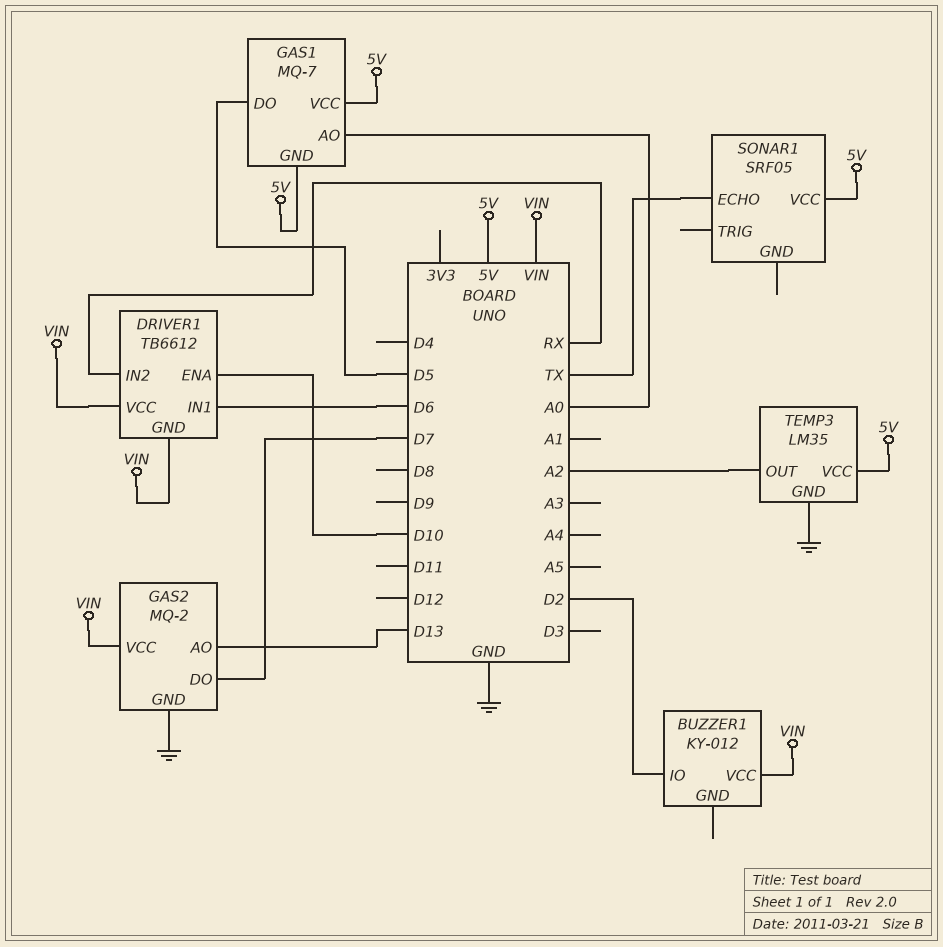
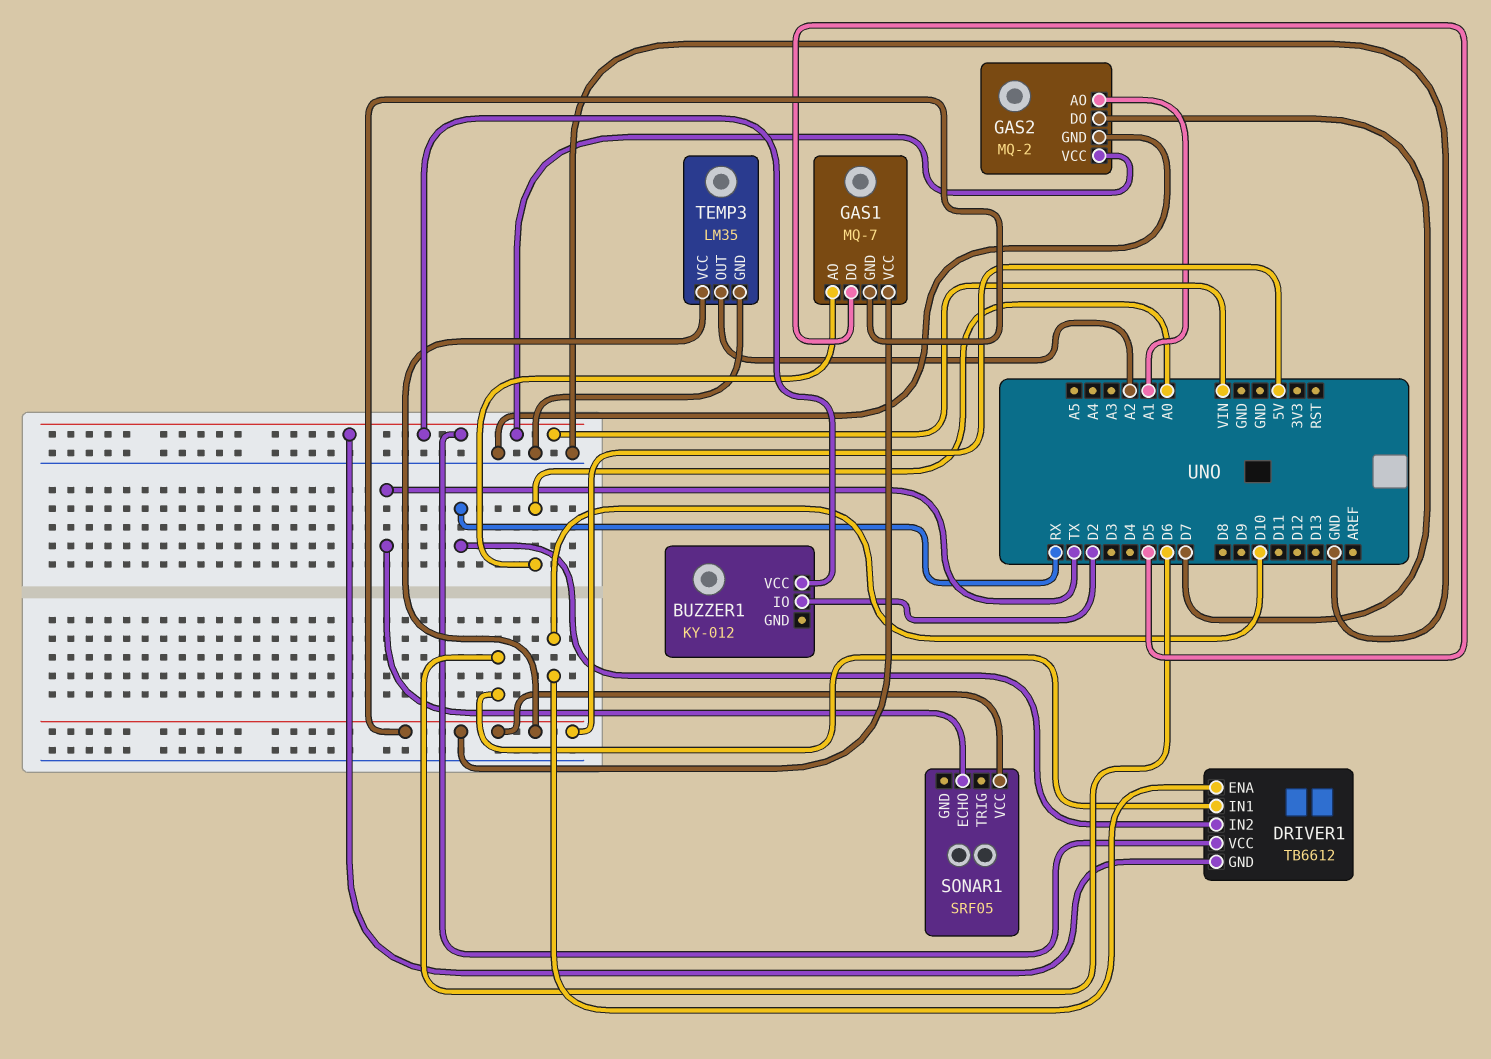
GAS2 pin AO: D13 -> A1

